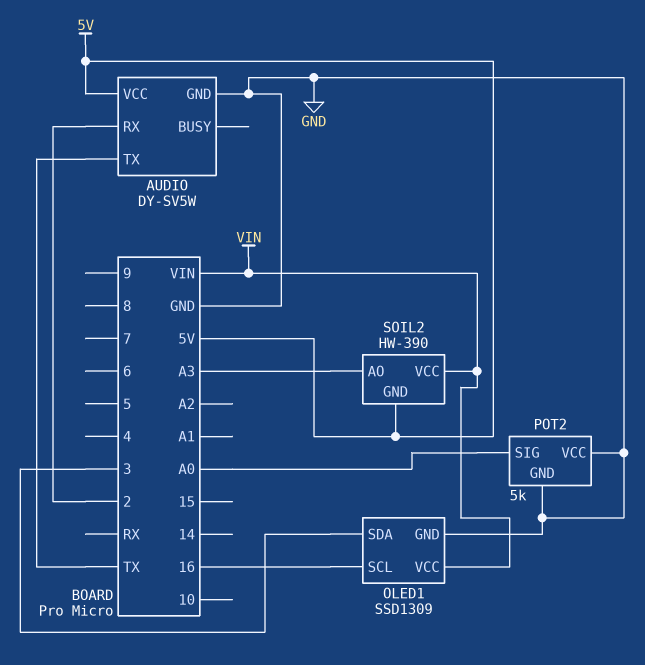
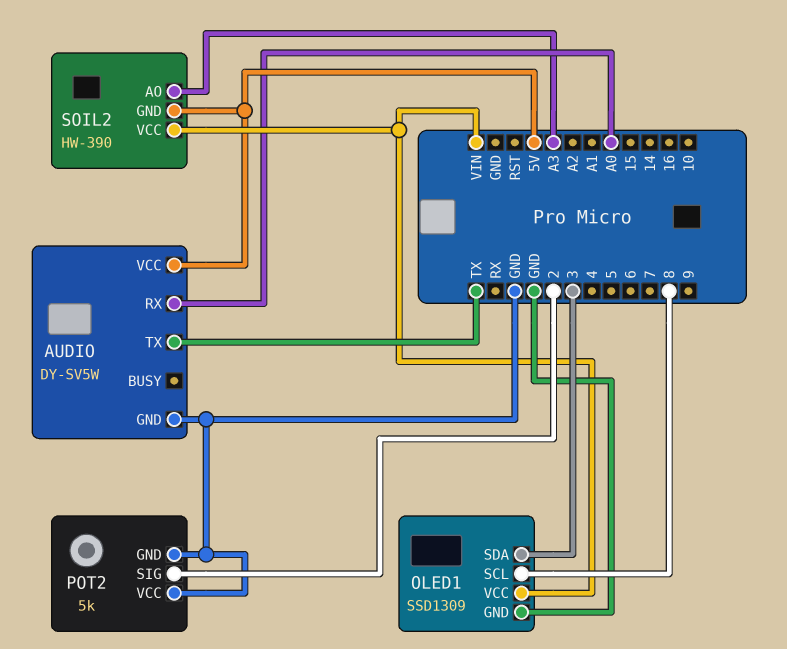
AUDIO pin RX: 2 -> A0
OLED1 pin SCL: 16 -> 8
POT2 pin SIG: A0 -> 2

